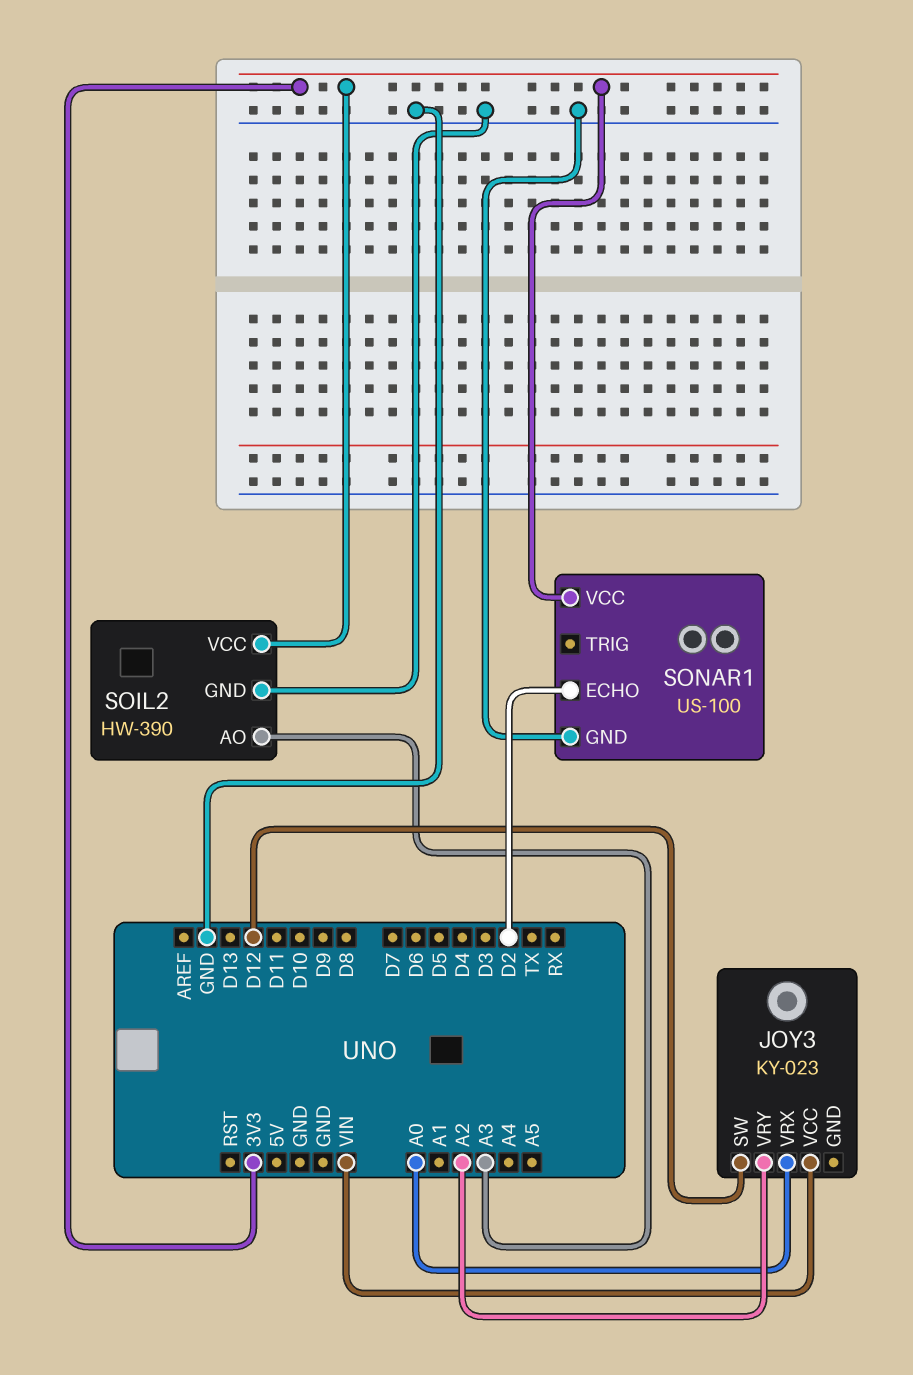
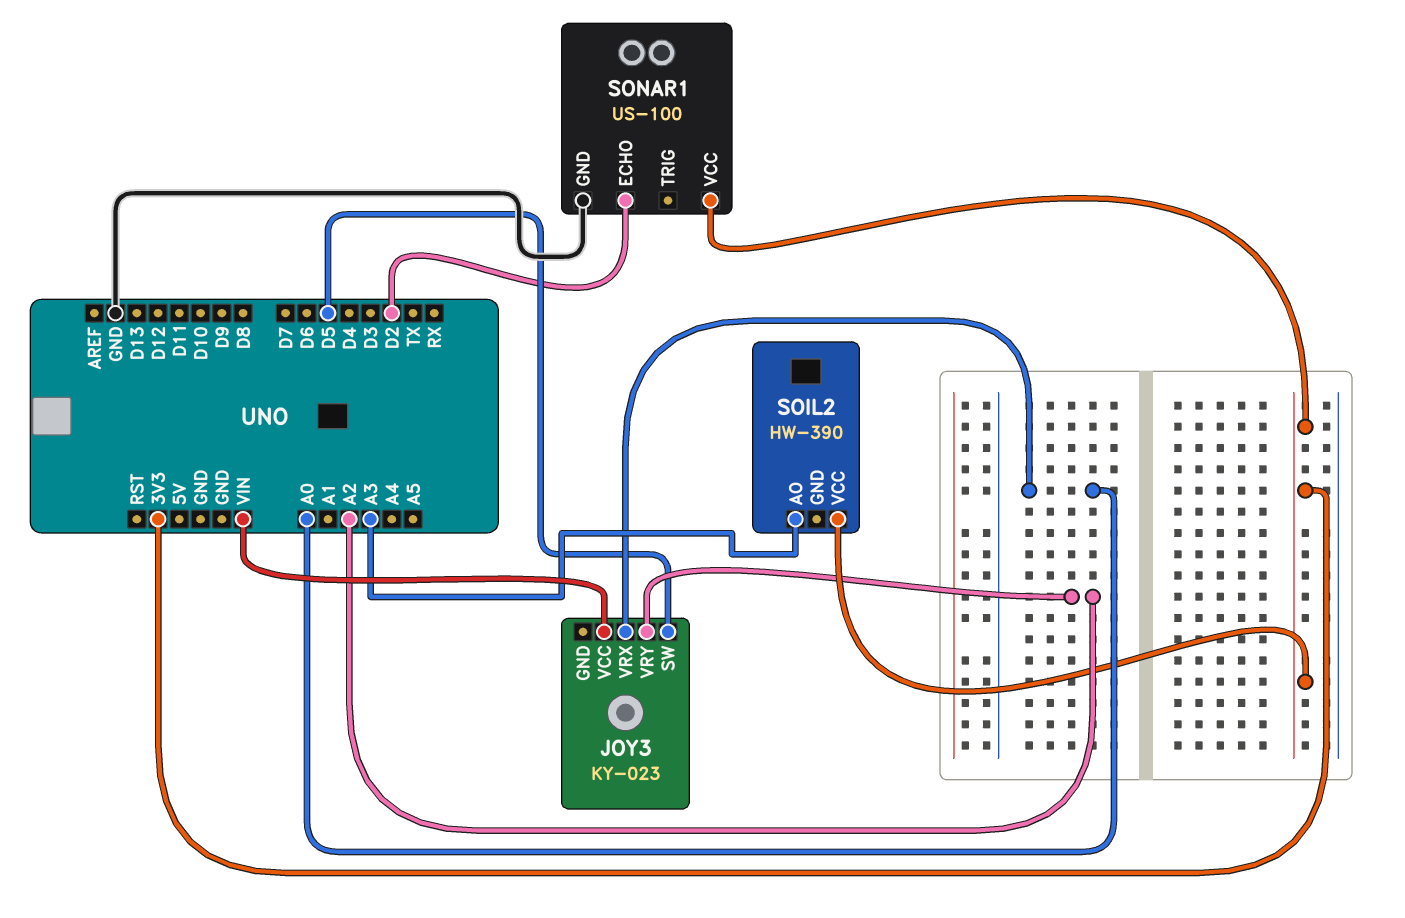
JOY3 pin SW: D12 -> D5
SOIL2 pin GND: GND -> none

